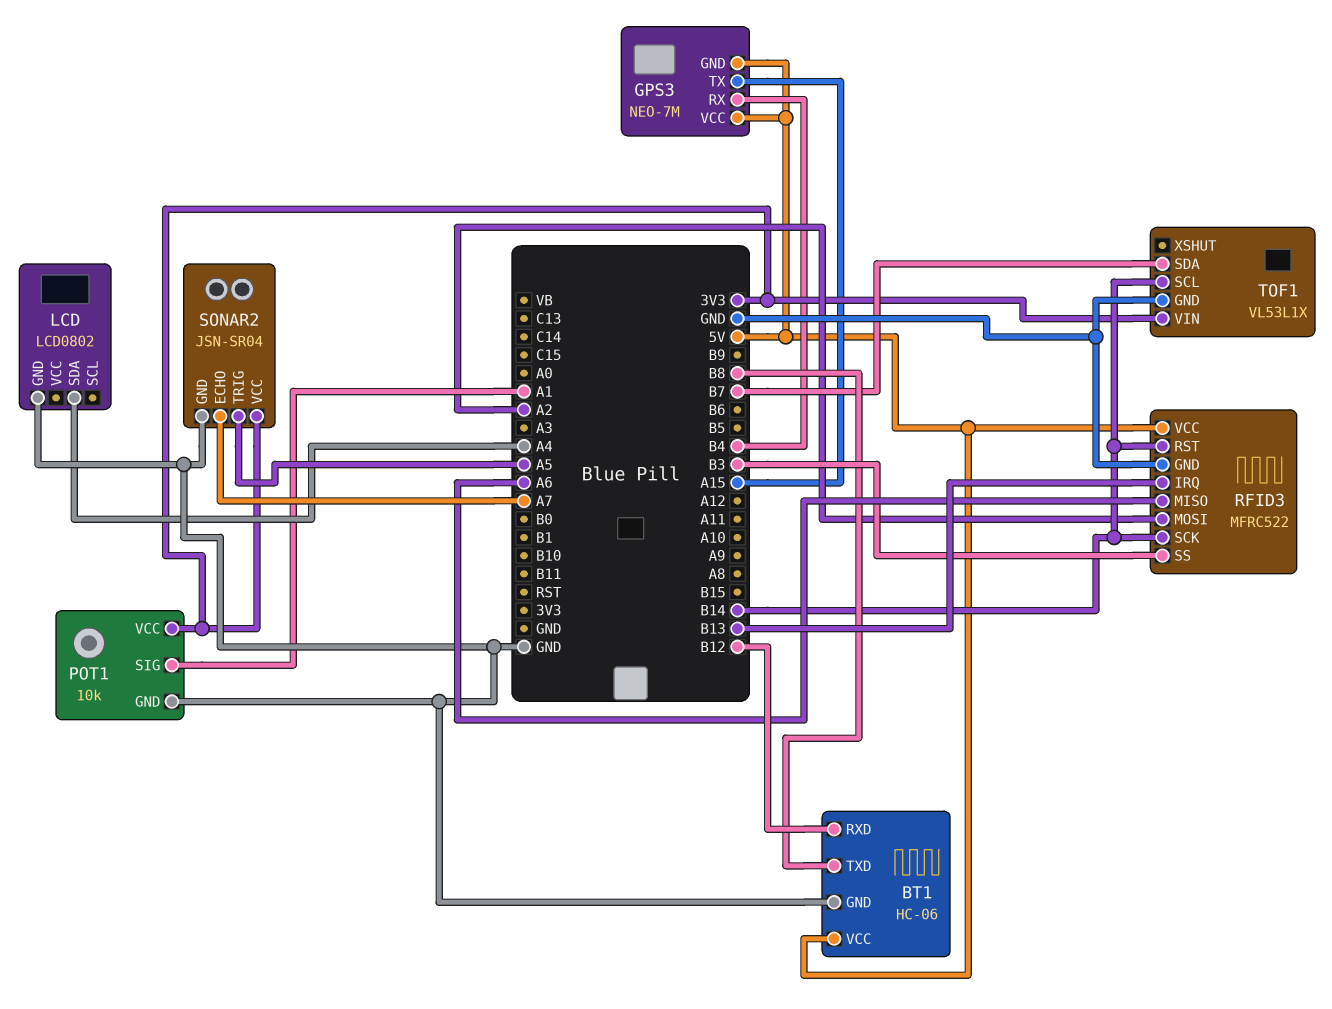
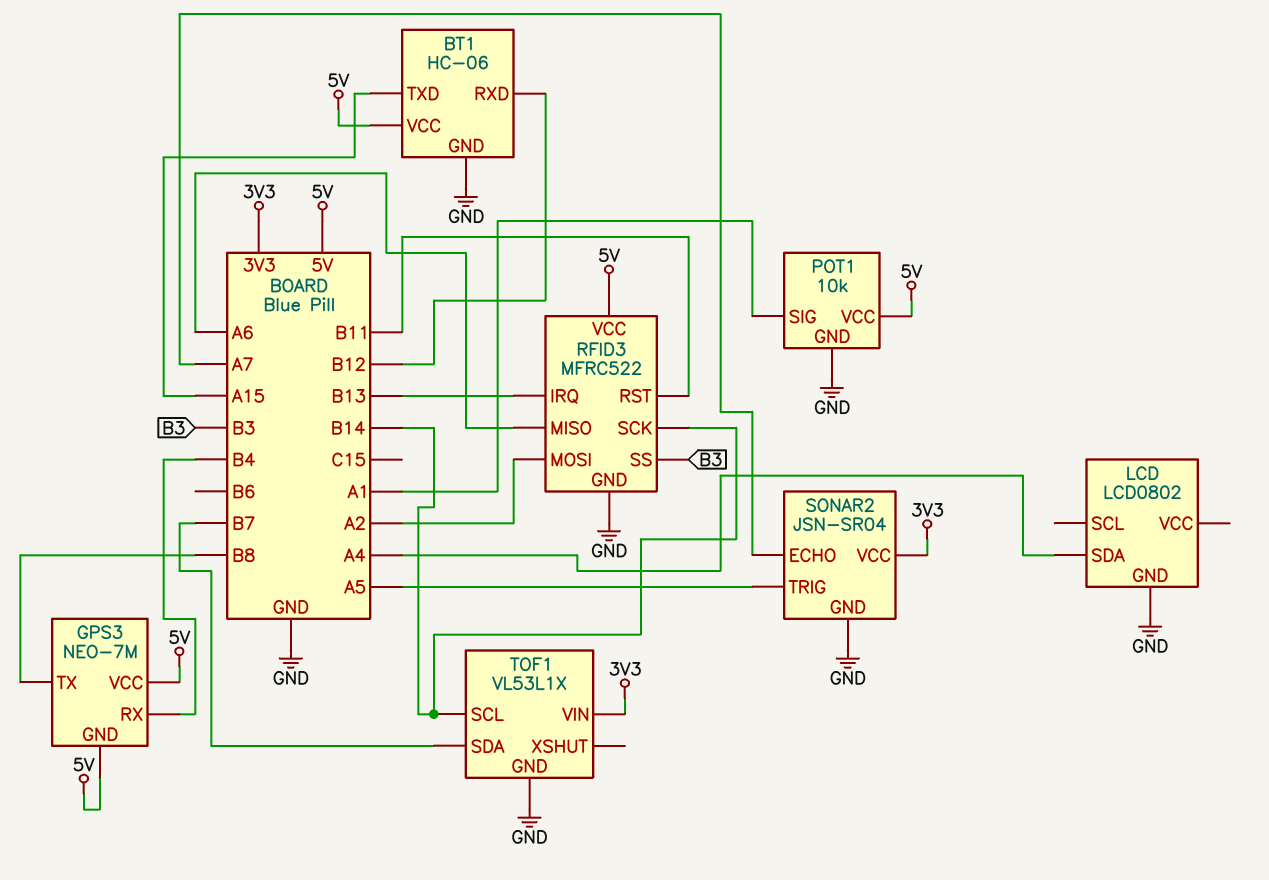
BT1 pin TXD: B8 -> A15
GPS3 pin TX: A15 -> B8
POT1 pin VCC: 3V3 -> 5V
RFID3 pin RST: B14 -> B11

